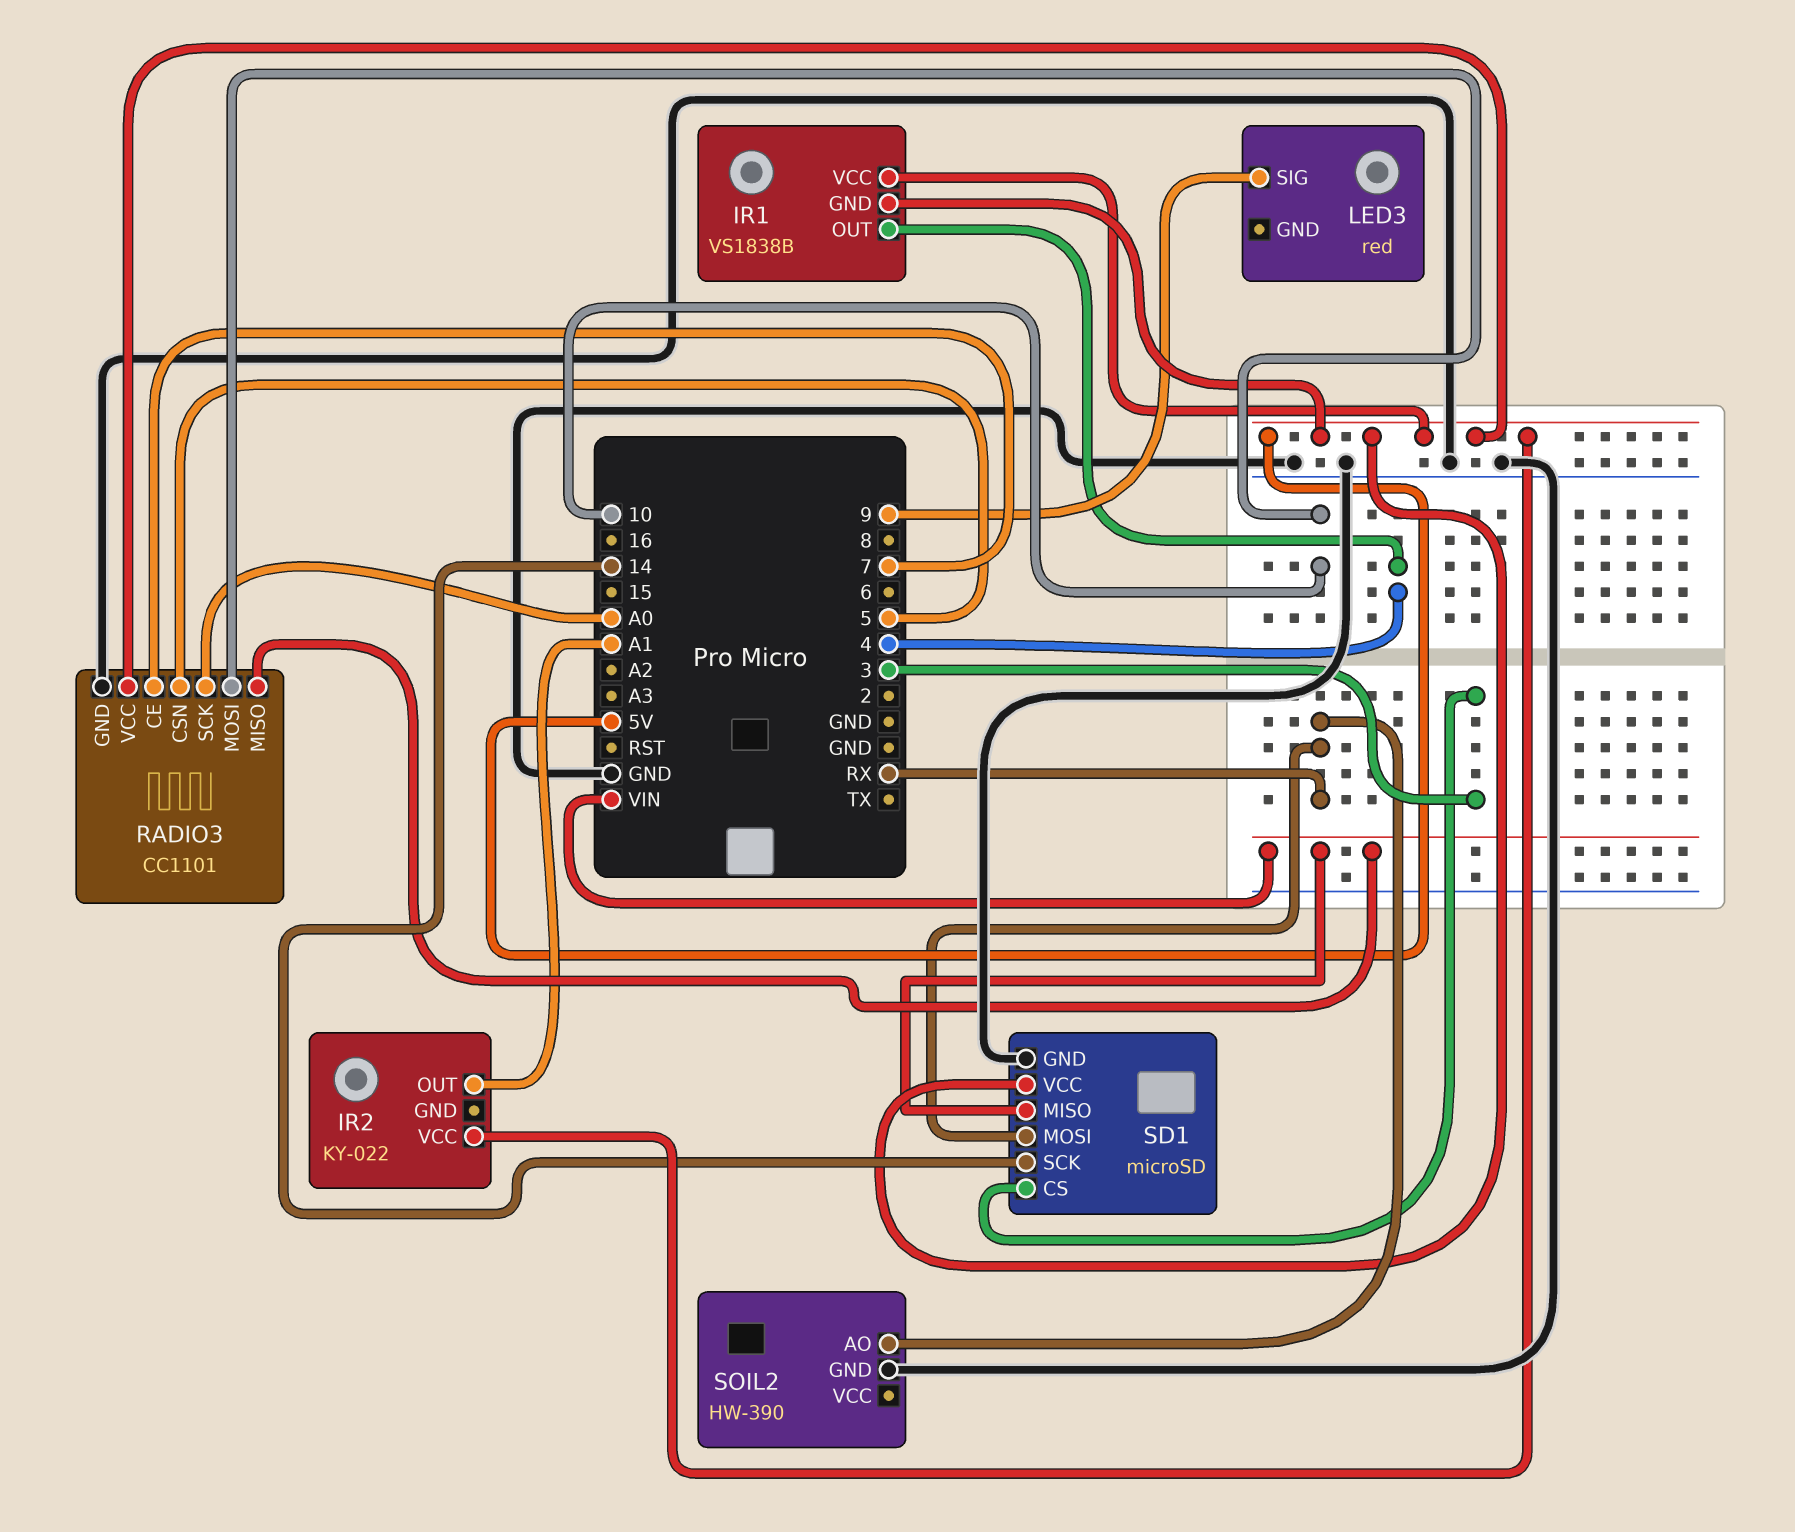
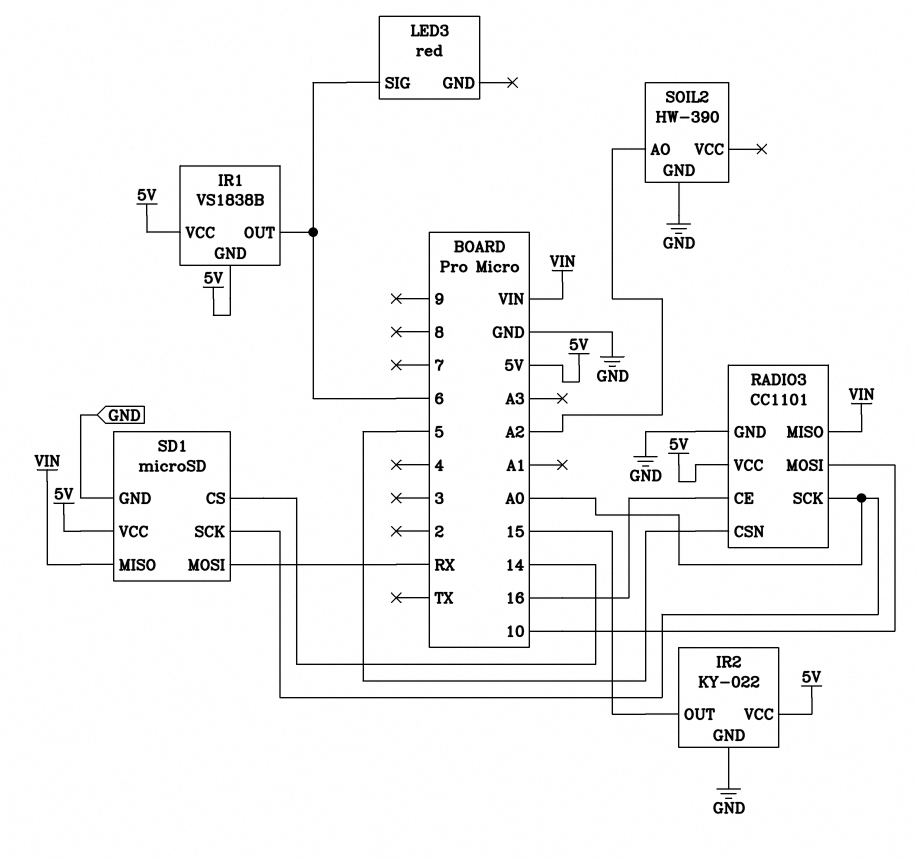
IR1 pin OUT: 4 -> 6
IR2 pin GND: none -> GND
IR2 pin OUT: A1 -> 15
LED3 pin SIG: 9 -> 6
RADIO3 pin CE: 7 -> 16
SD1 pin CS: 3 -> 14
SD1 pin SCK: 14 -> A0
SOIL2 pin AO: RX -> A2

